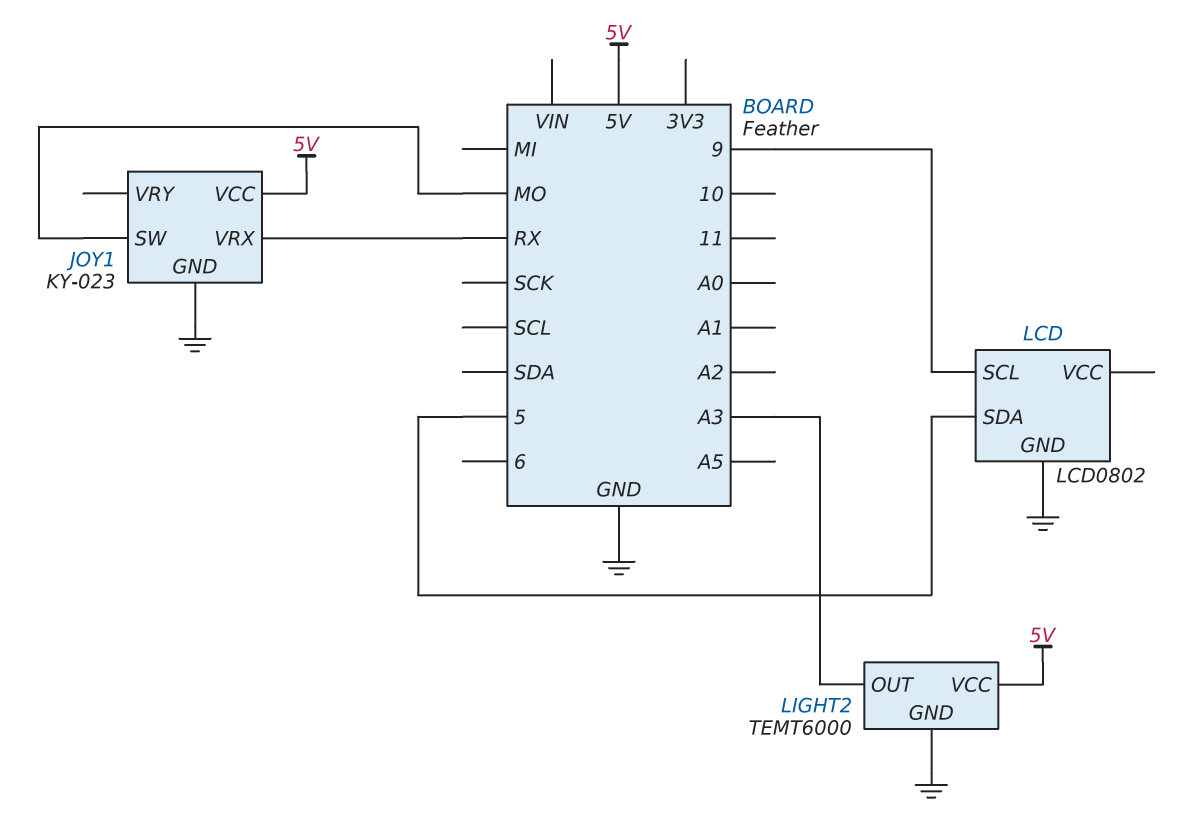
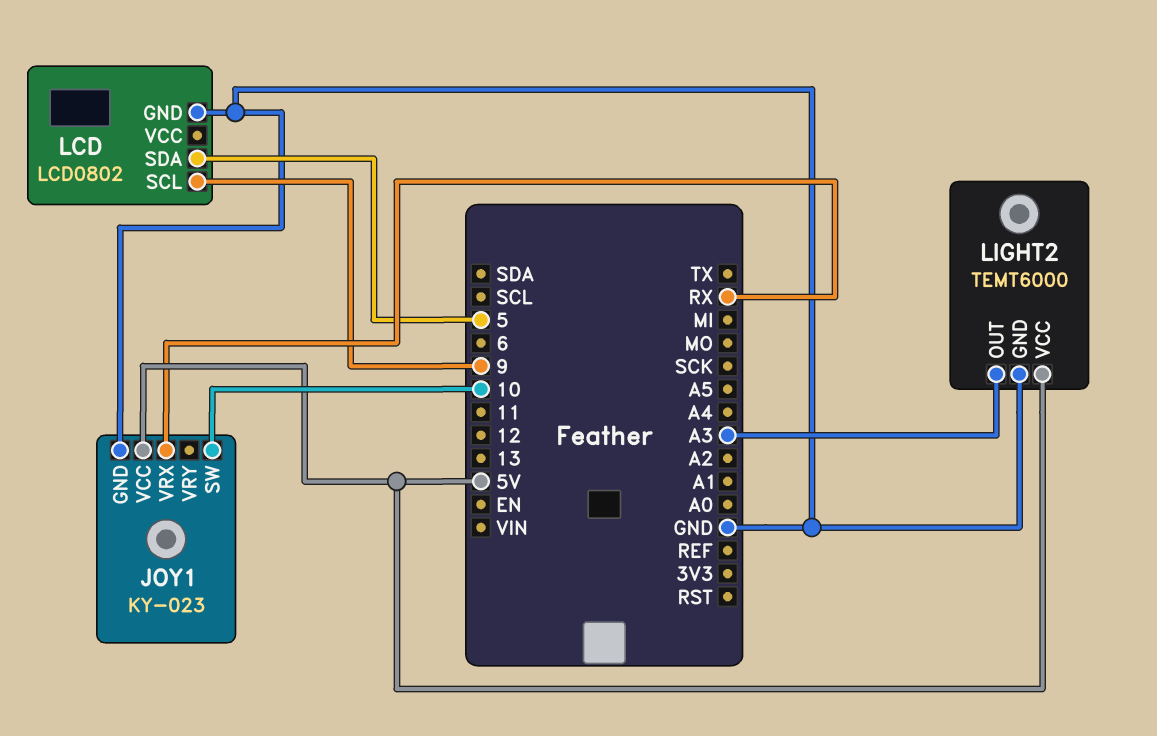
JOY1 pin SW: MO -> 10

